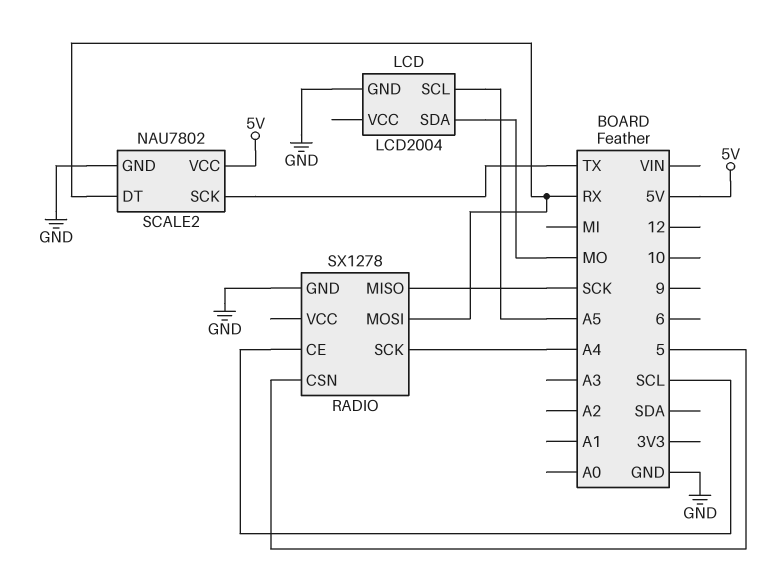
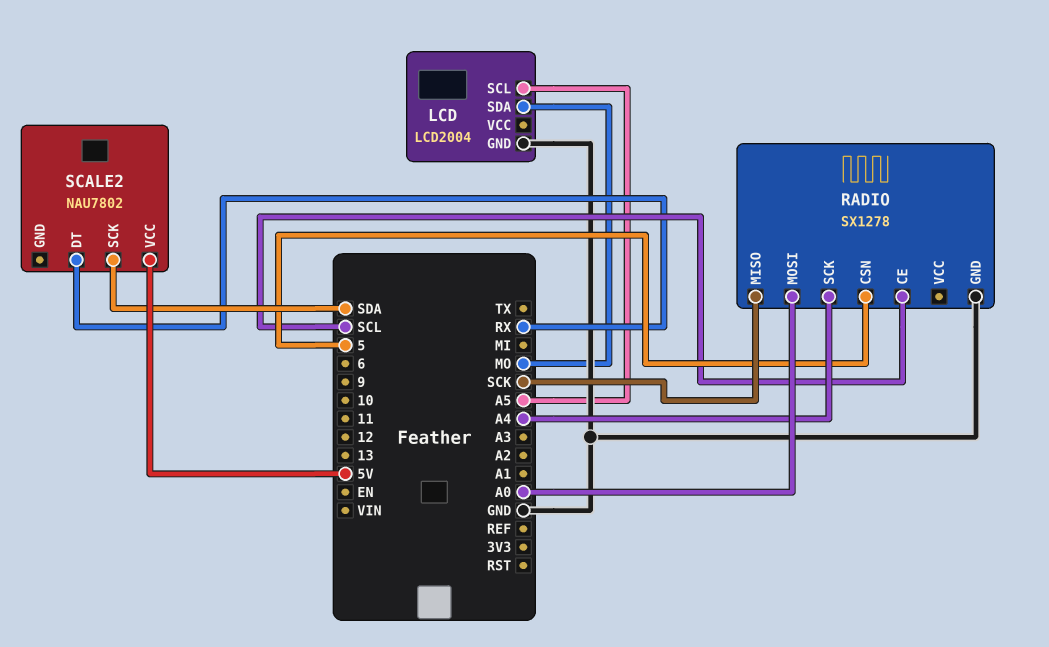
RADIO pin MOSI: RX -> A0
SCALE2 pin GND: GND -> none
SCALE2 pin SCK: TX -> SDA

